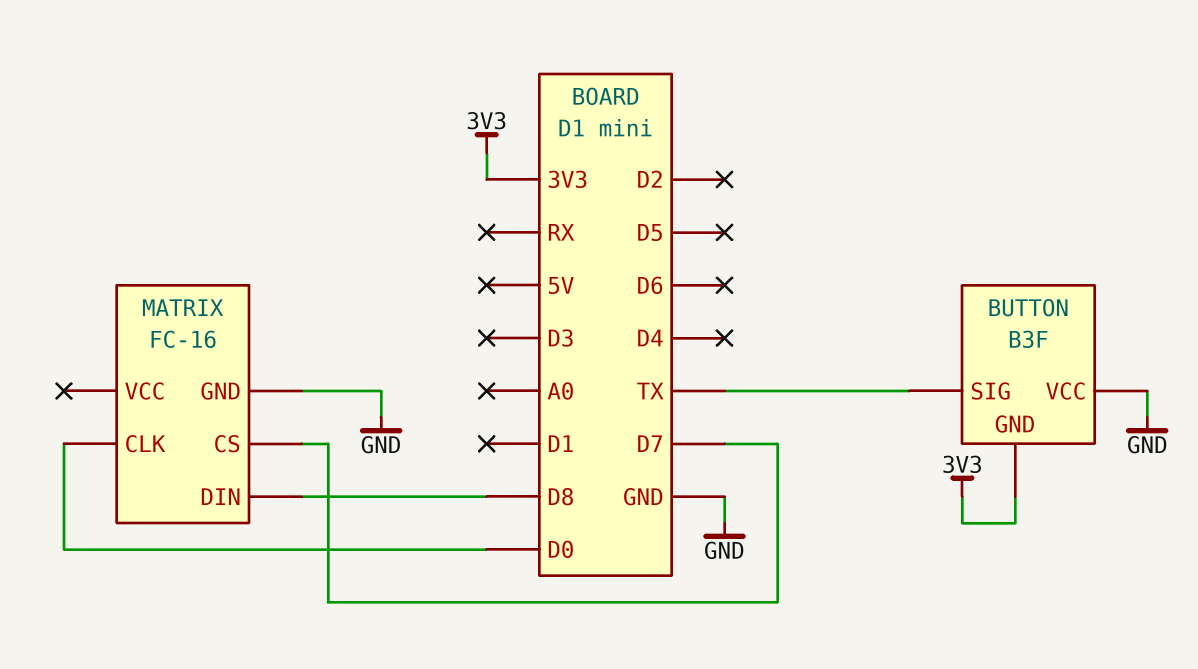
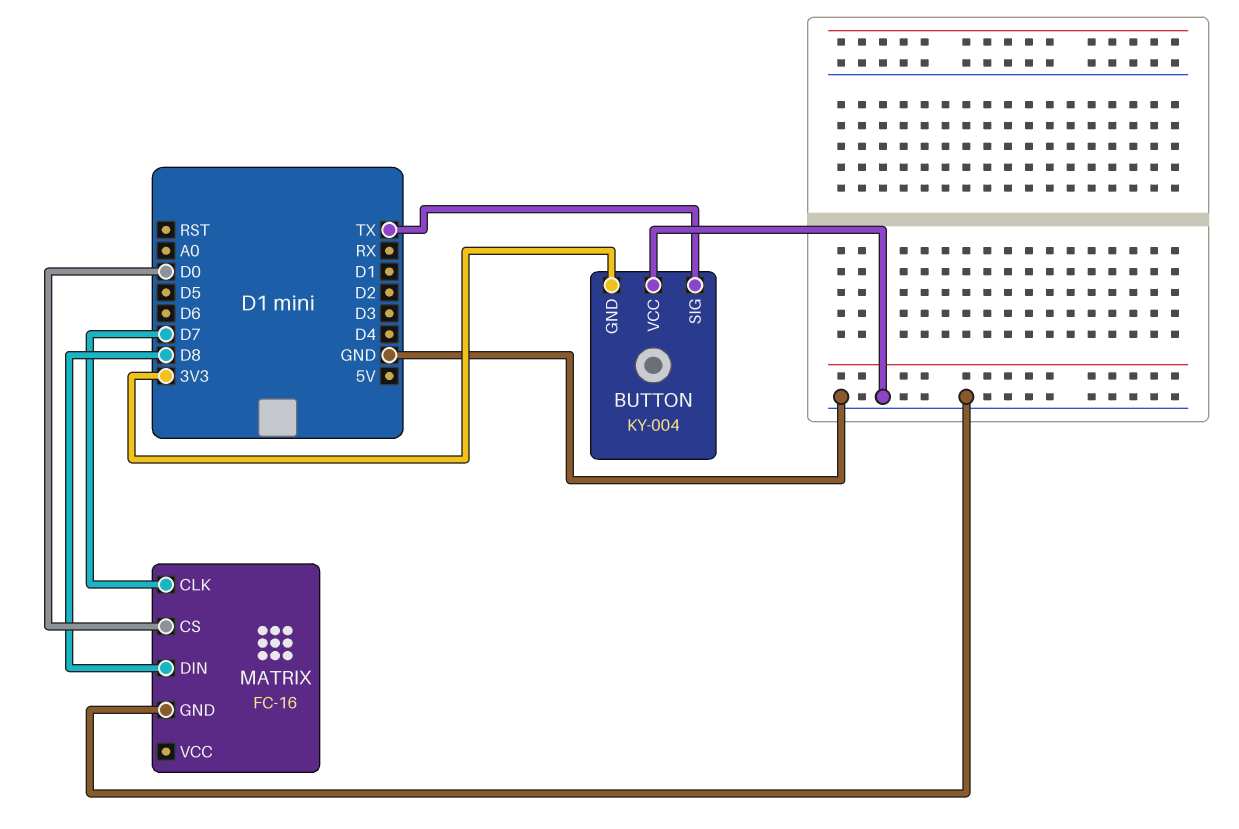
BUTTON: B3F -> KY-004
MATRIX pin CLK: D0 -> D7
MATRIX pin CS: D7 -> D0

